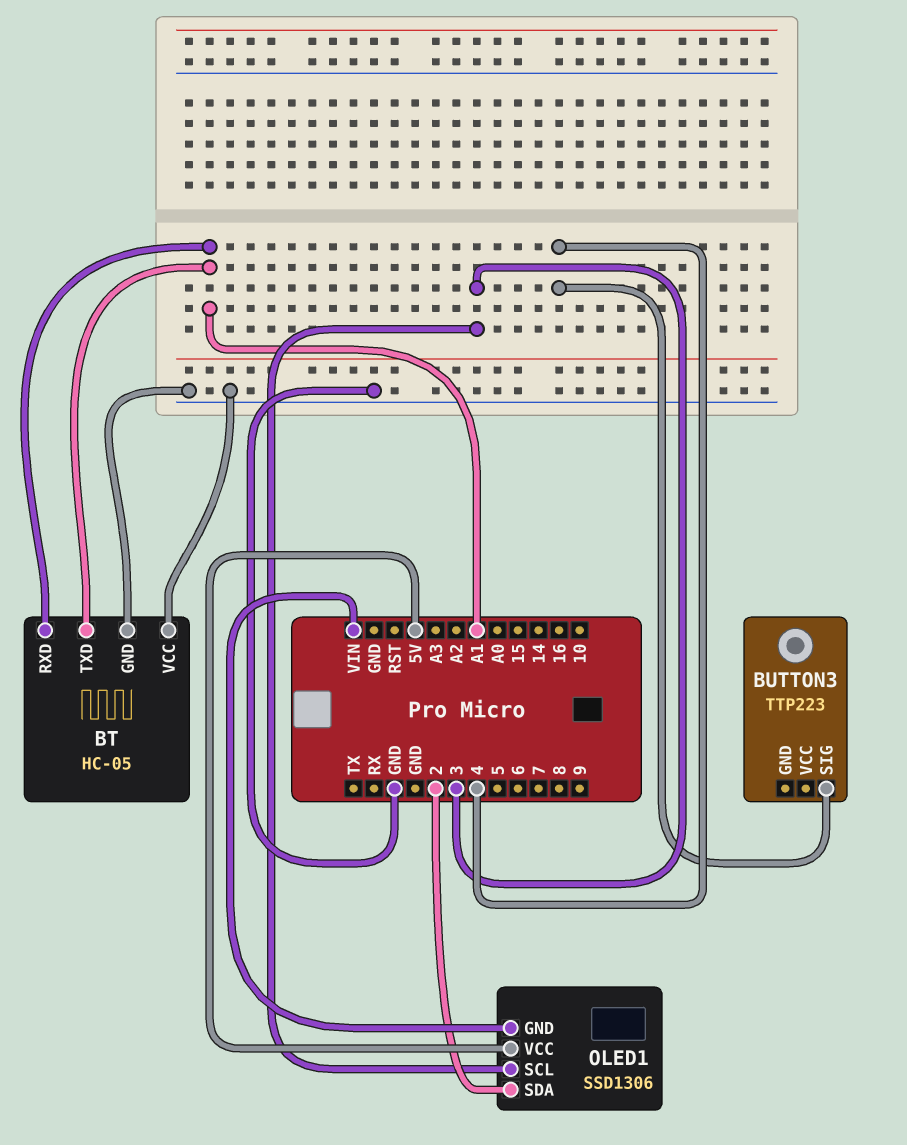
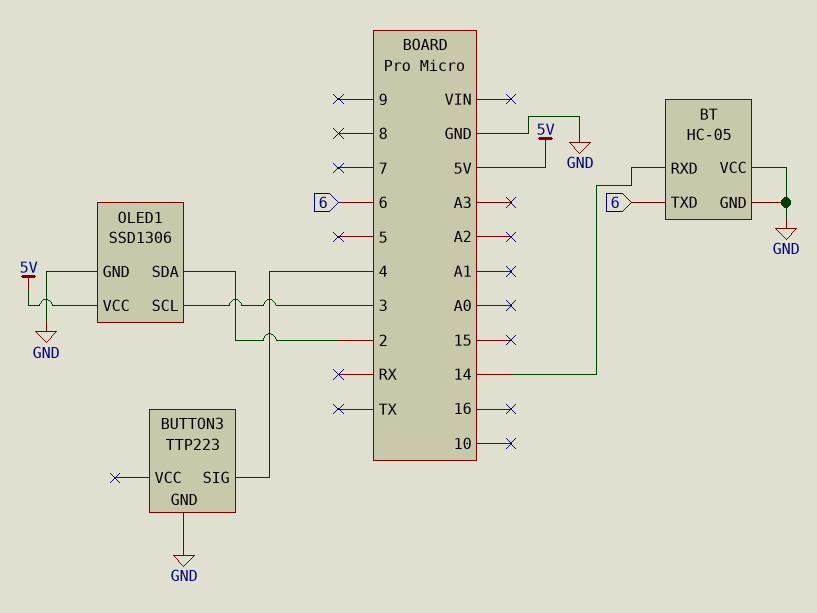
BT pin RXD: A1 -> 14
BT pin TXD: A1 -> 6
BUTTON3 pin GND: none -> GND
OLED1 pin GND: VIN -> GND

